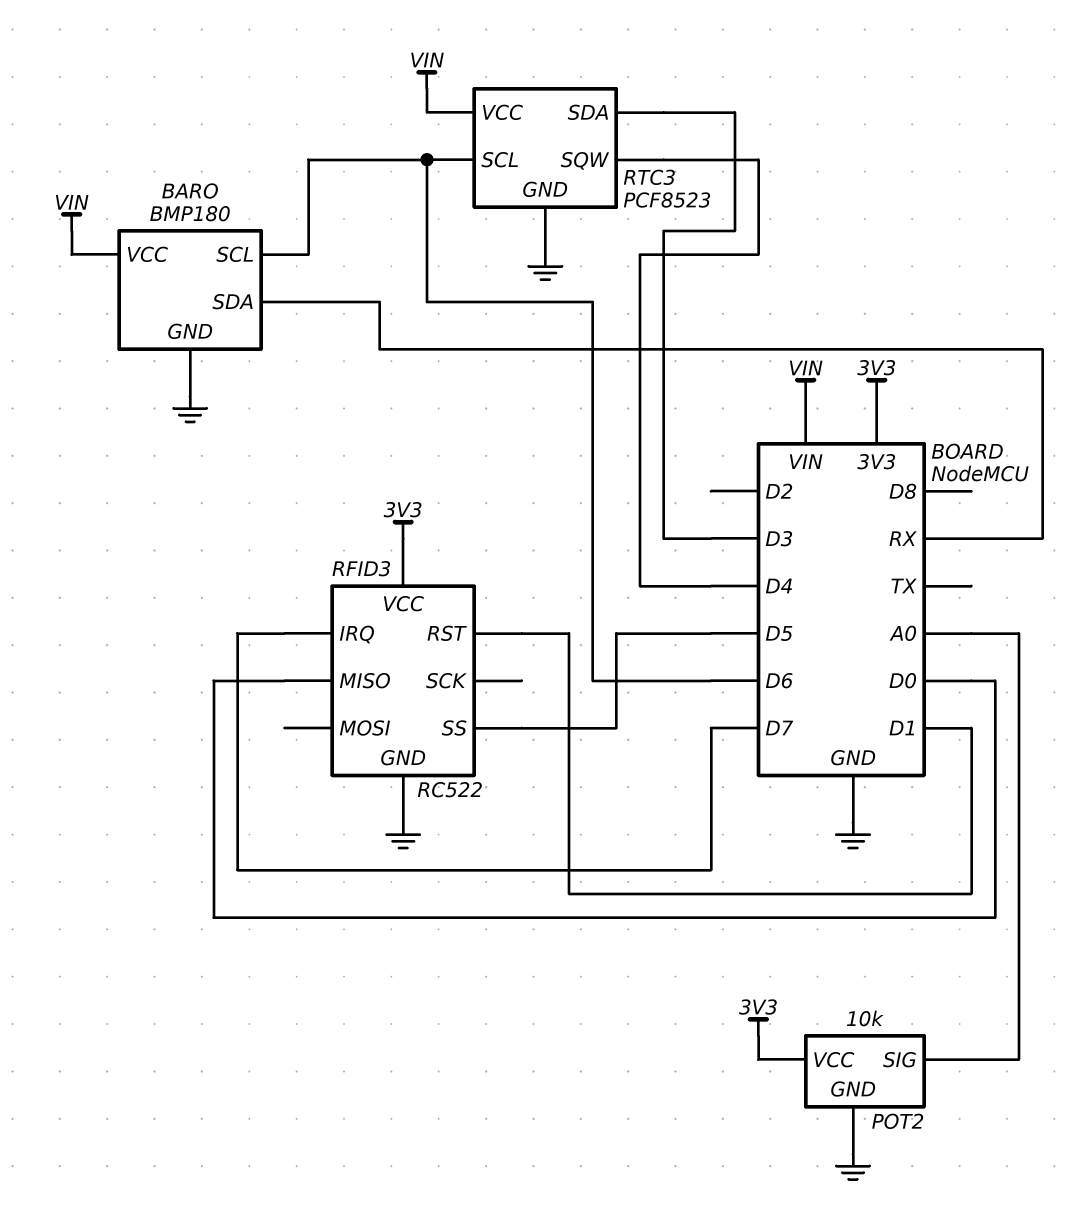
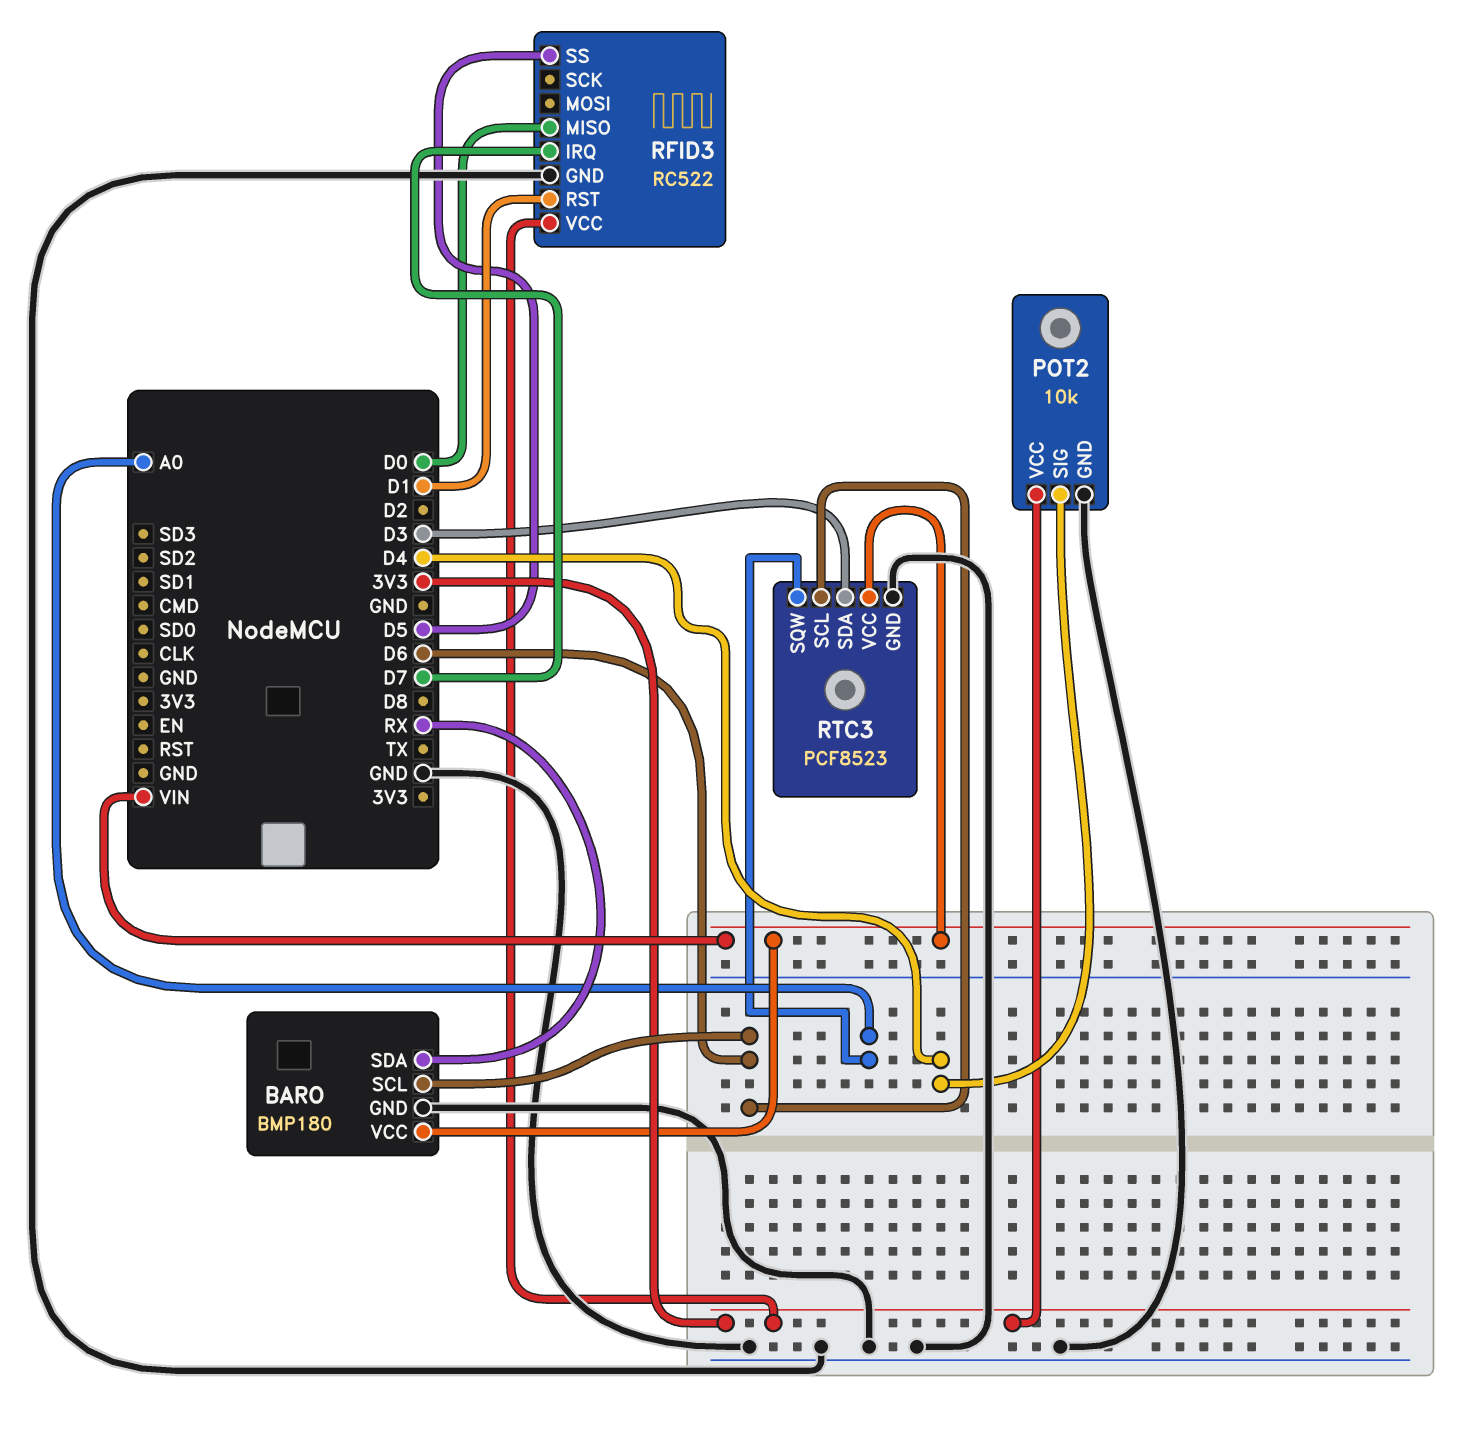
POT2 pin SIG: A0 -> D4
RTC3 pin SQW: D4 -> A0

